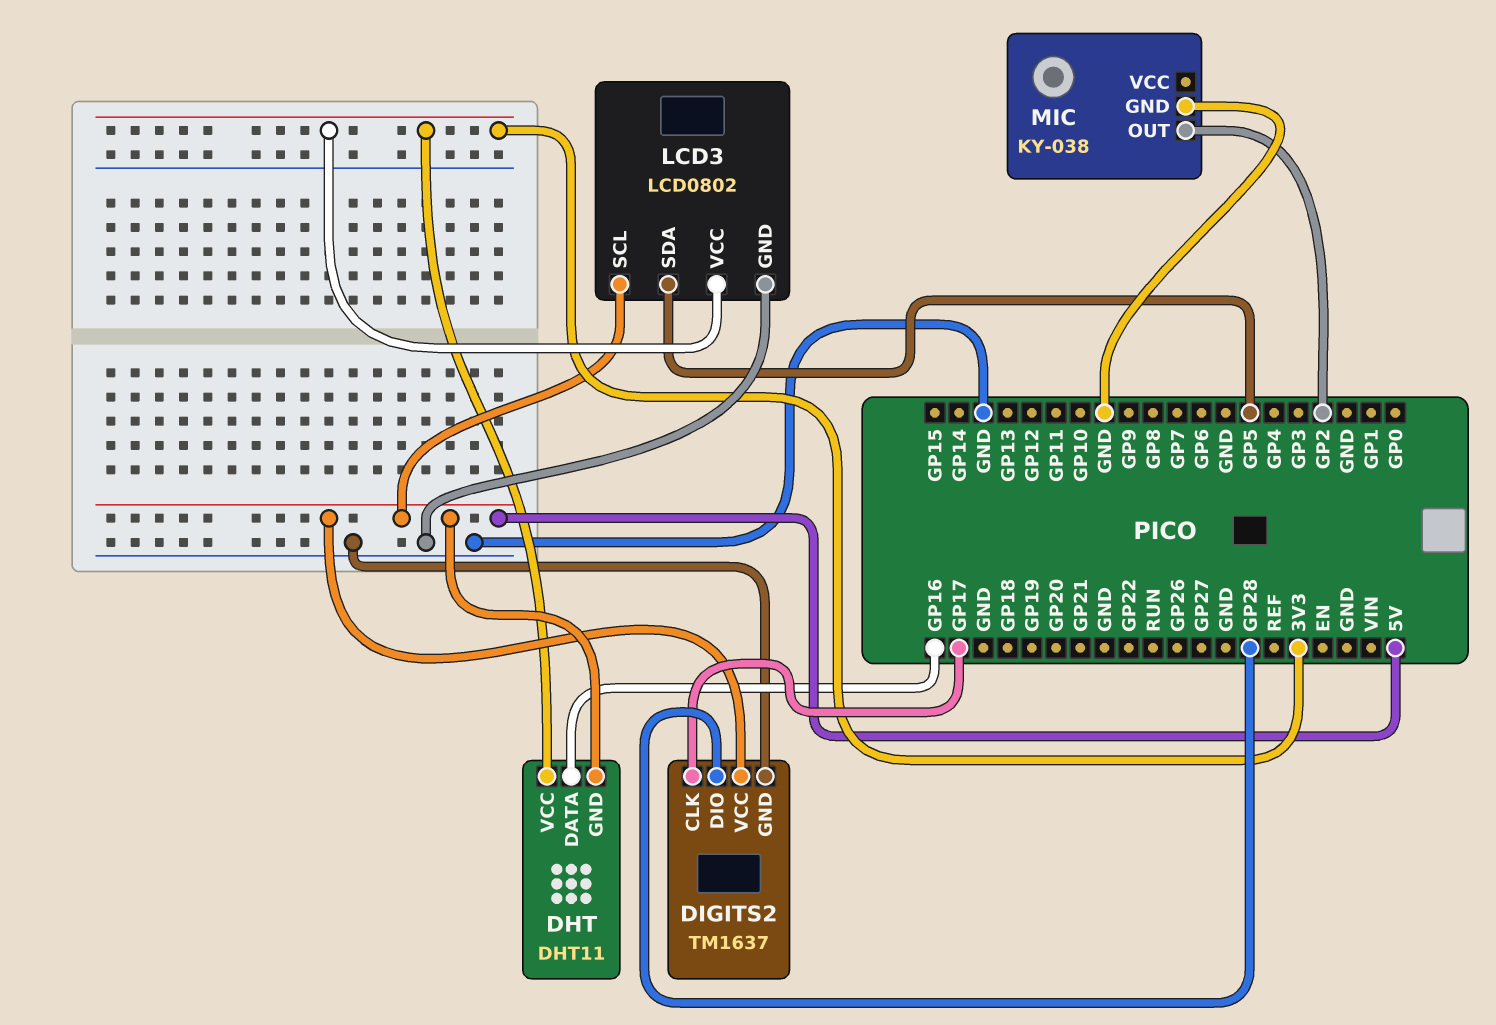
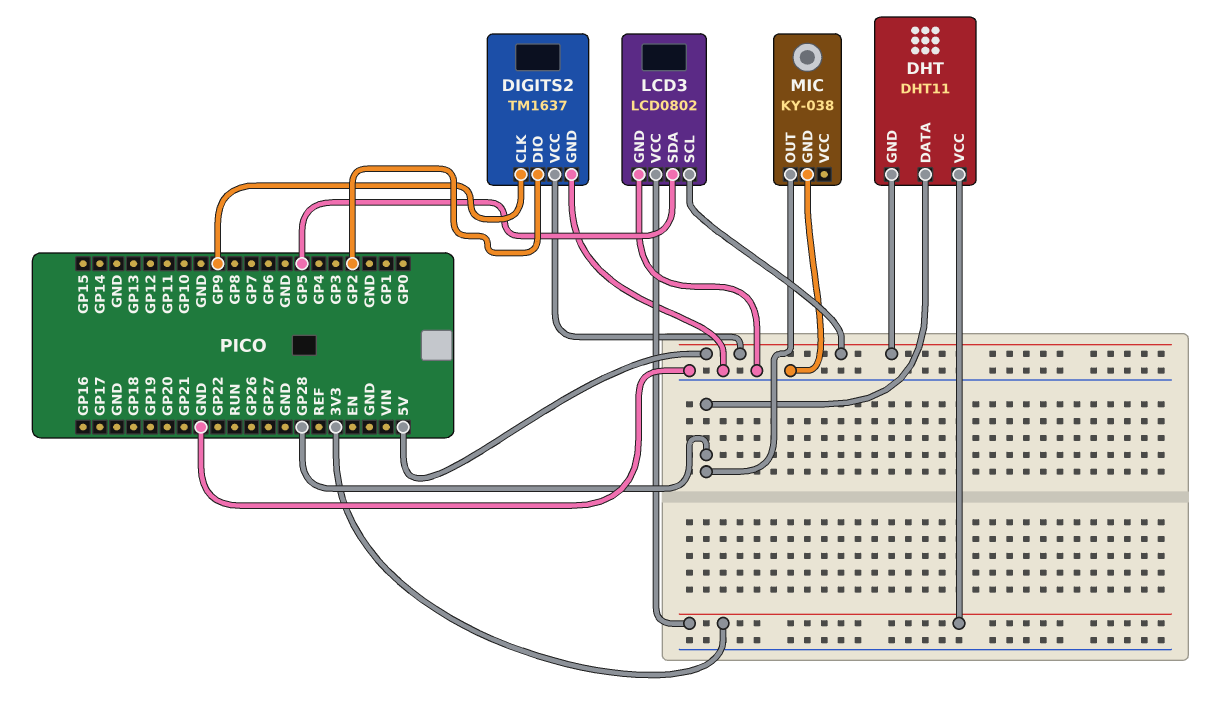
DHT pin DATA: GP16 -> GP28
DIGITS2 pin CLK: GP17 -> GP9
DIGITS2 pin DIO: GP28 -> GP2
MIC pin OUT: GP2 -> GP28

